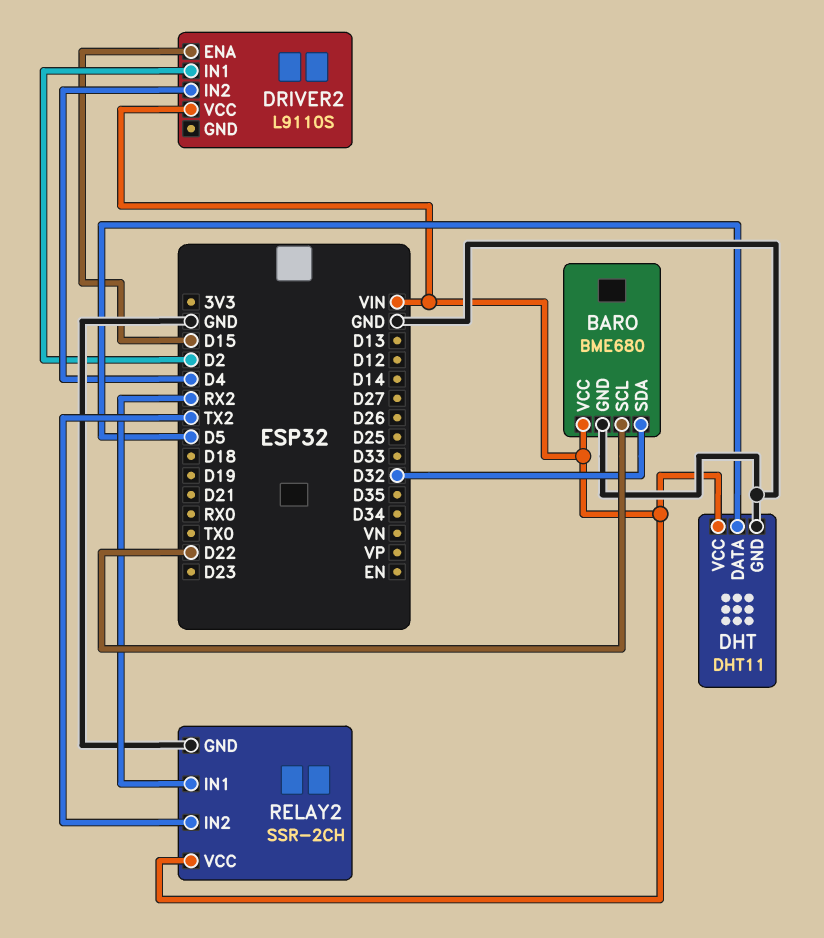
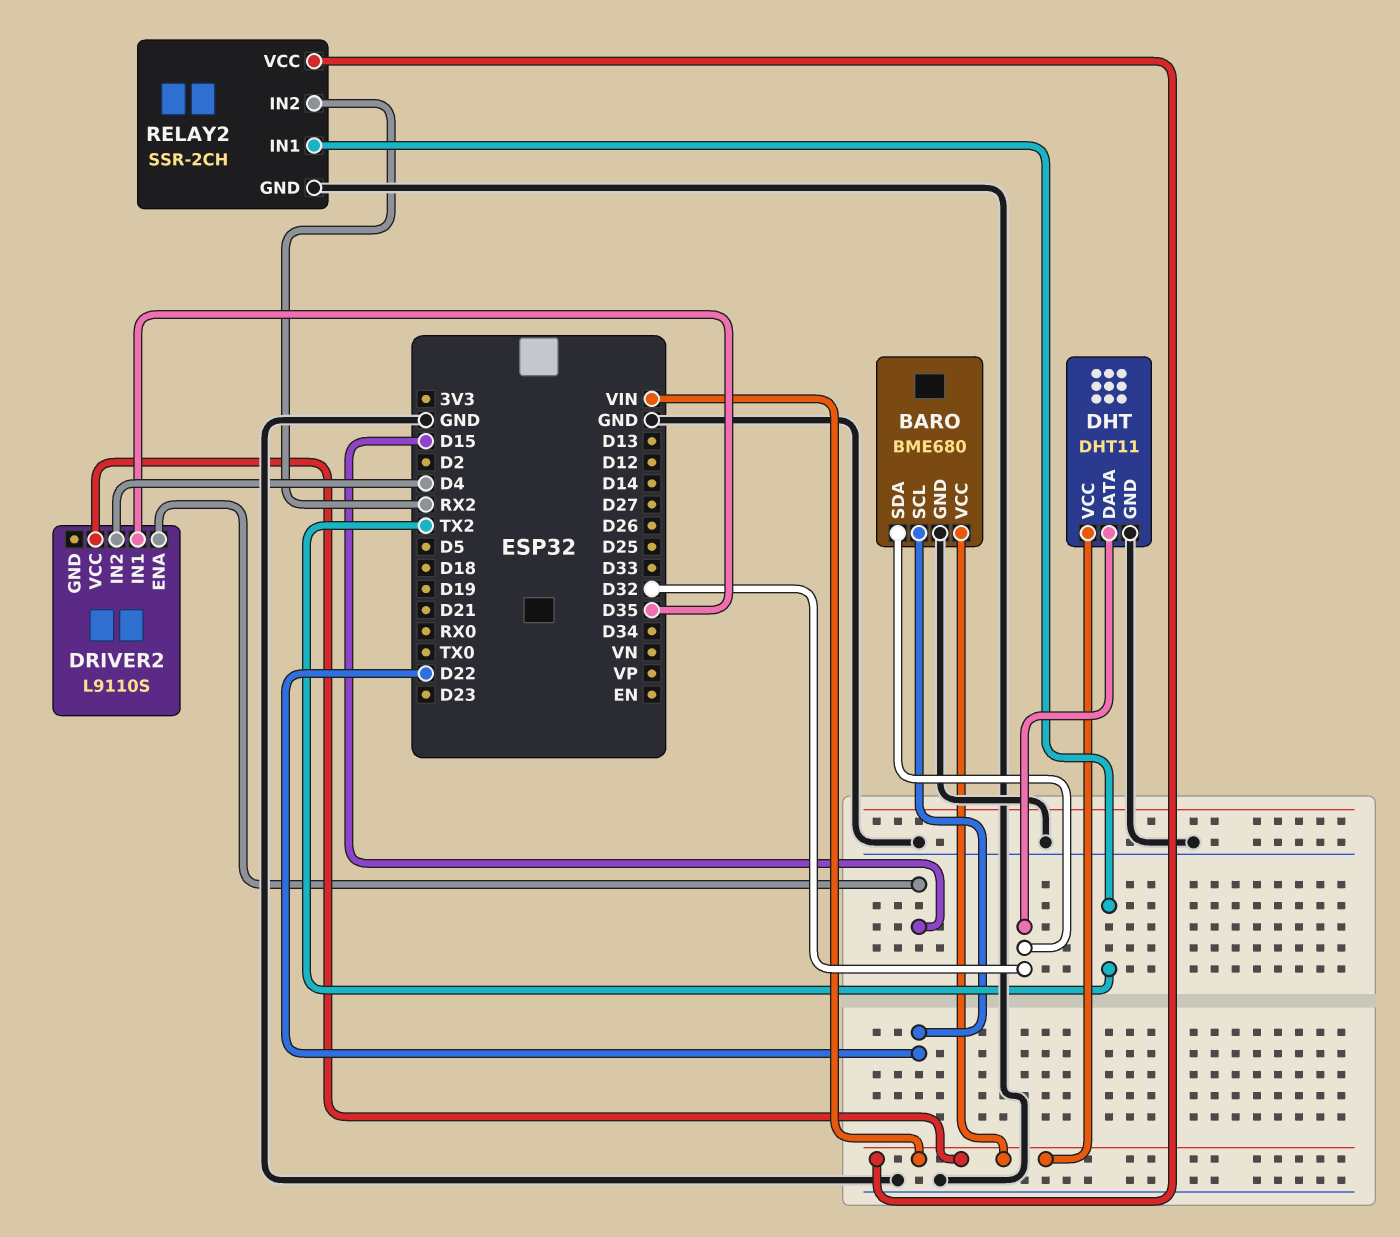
DHT pin DATA: D5 -> D32
DRIVER2 pin IN1: D2 -> D35
RELAY2 pin IN1: RX2 -> TX2
RELAY2 pin IN2: TX2 -> RX2

